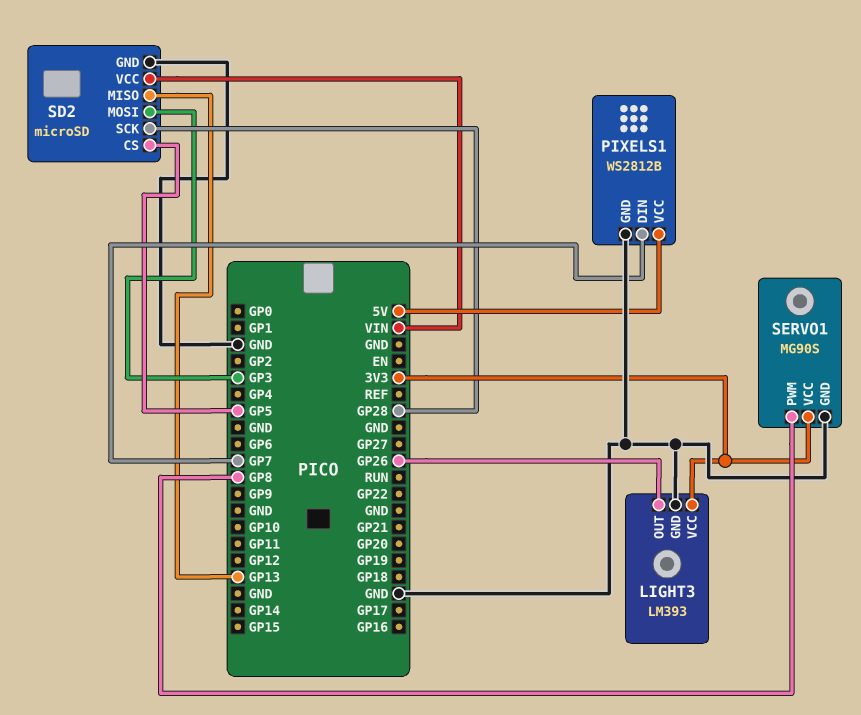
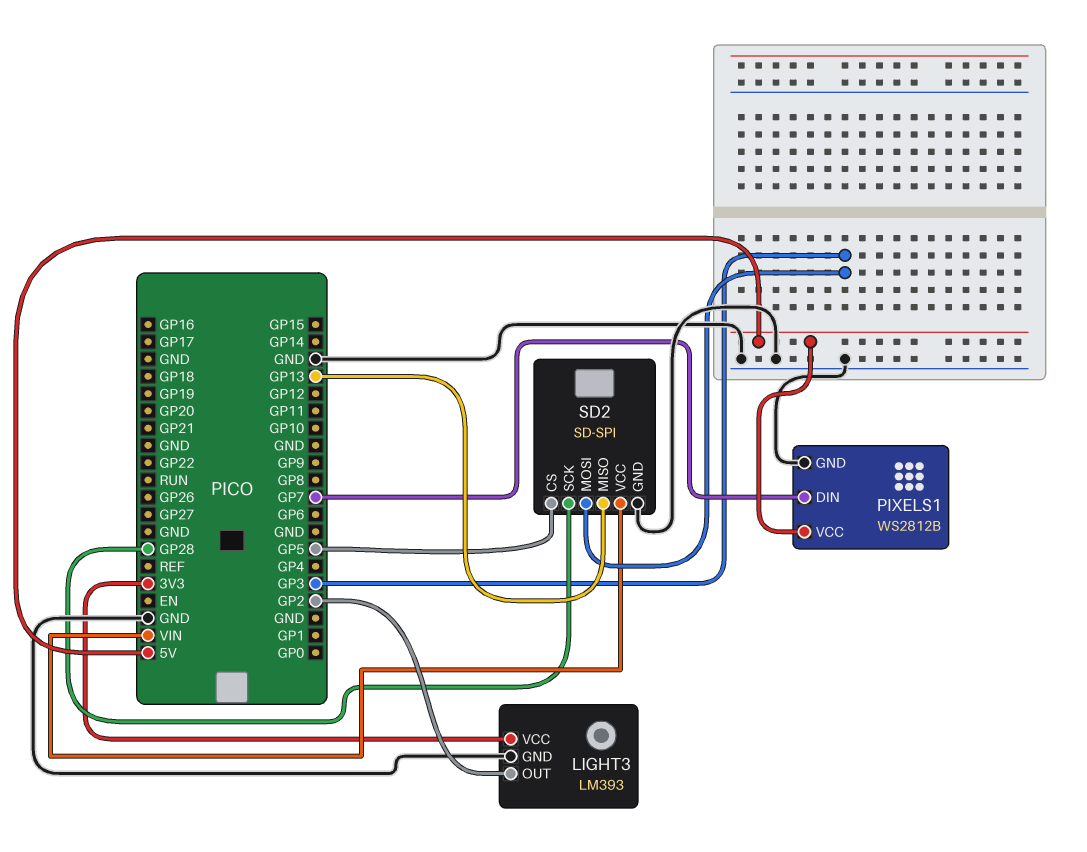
LIGHT3 pin OUT: GP26 -> GP2
SD2: microSD -> SD-SPI
SERVO1: MG90S -> none
SERVO1 pin GND: GND -> none
SERVO1 pin PWM: GP8 -> none
SERVO1 pin VCC: 3V3 -> none

